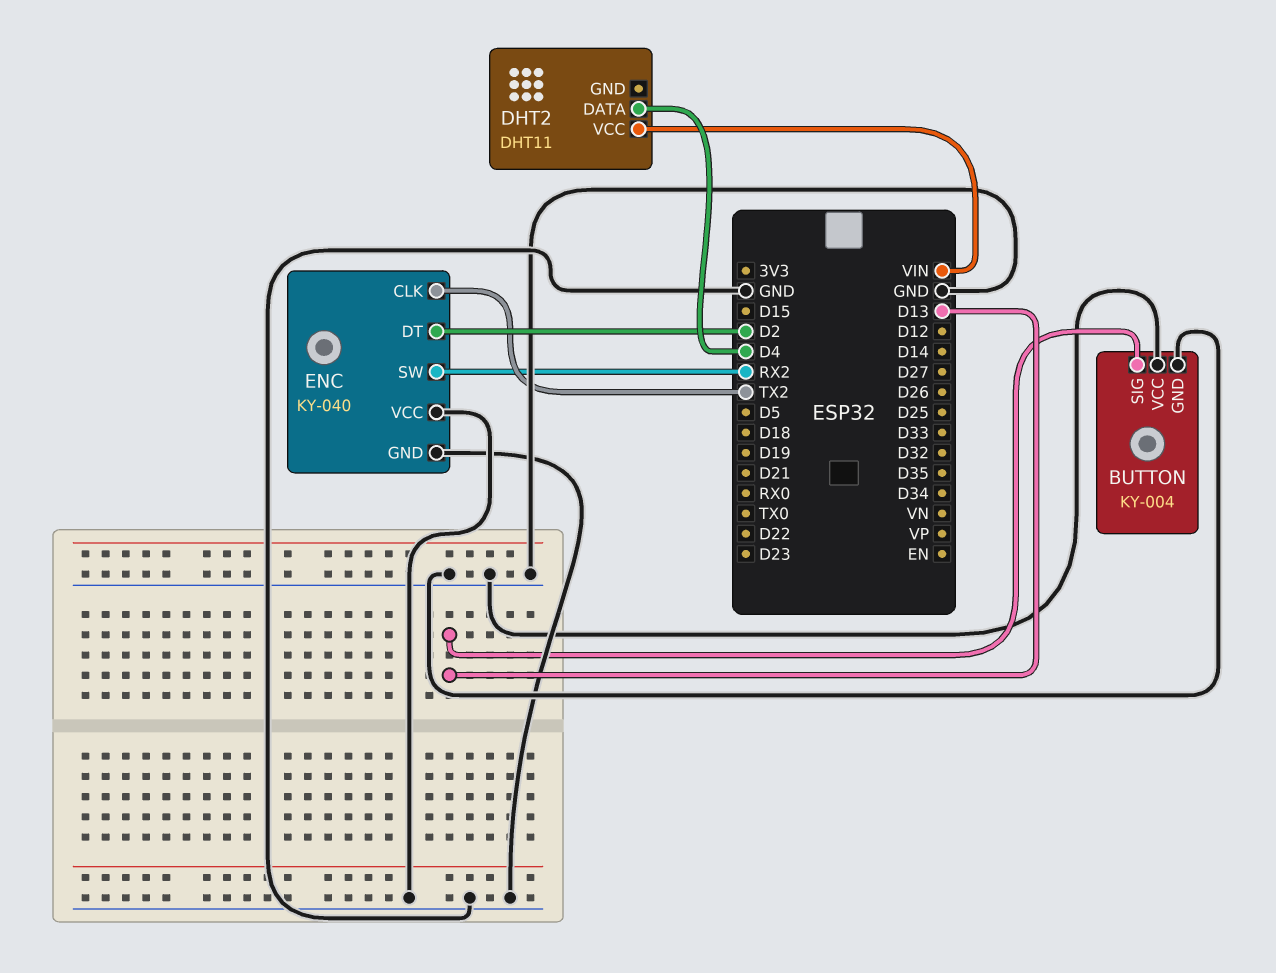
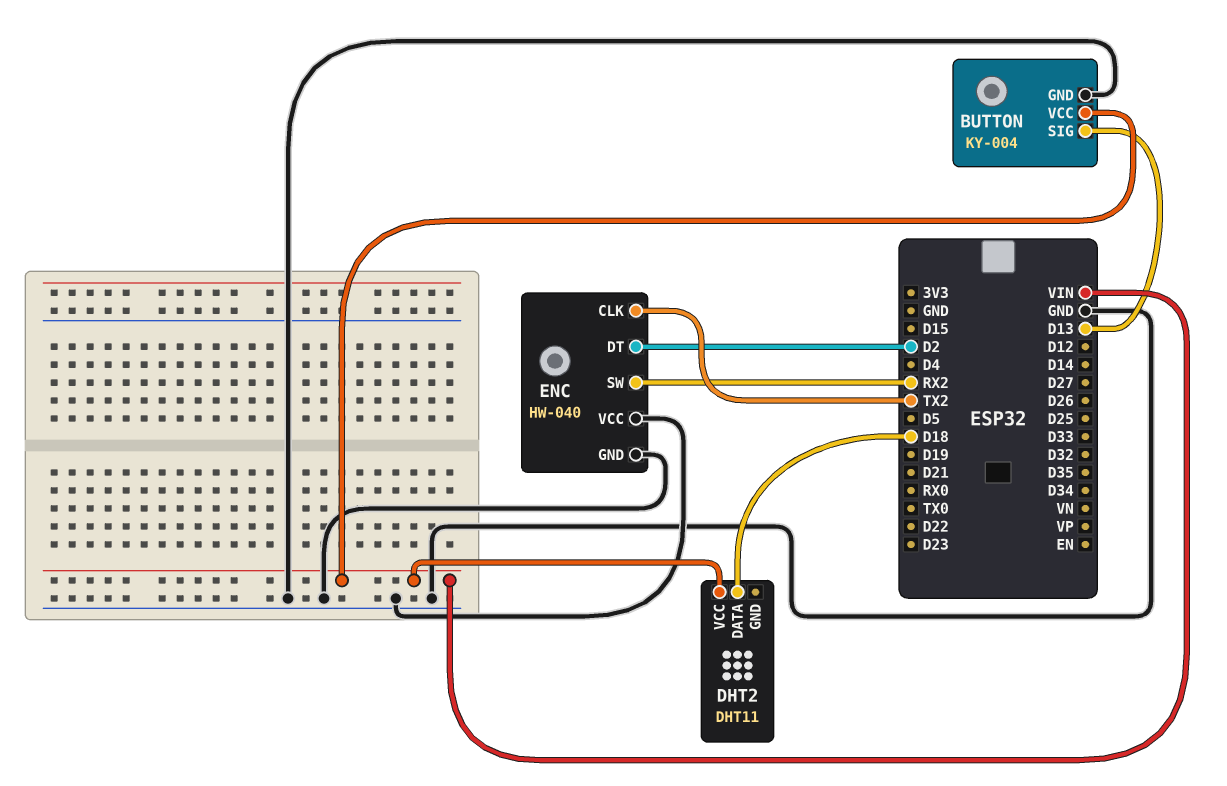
BUTTON pin VCC: GND -> VIN
DHT2 pin DATA: D4 -> D18
ENC: KY-040 -> HW-040

